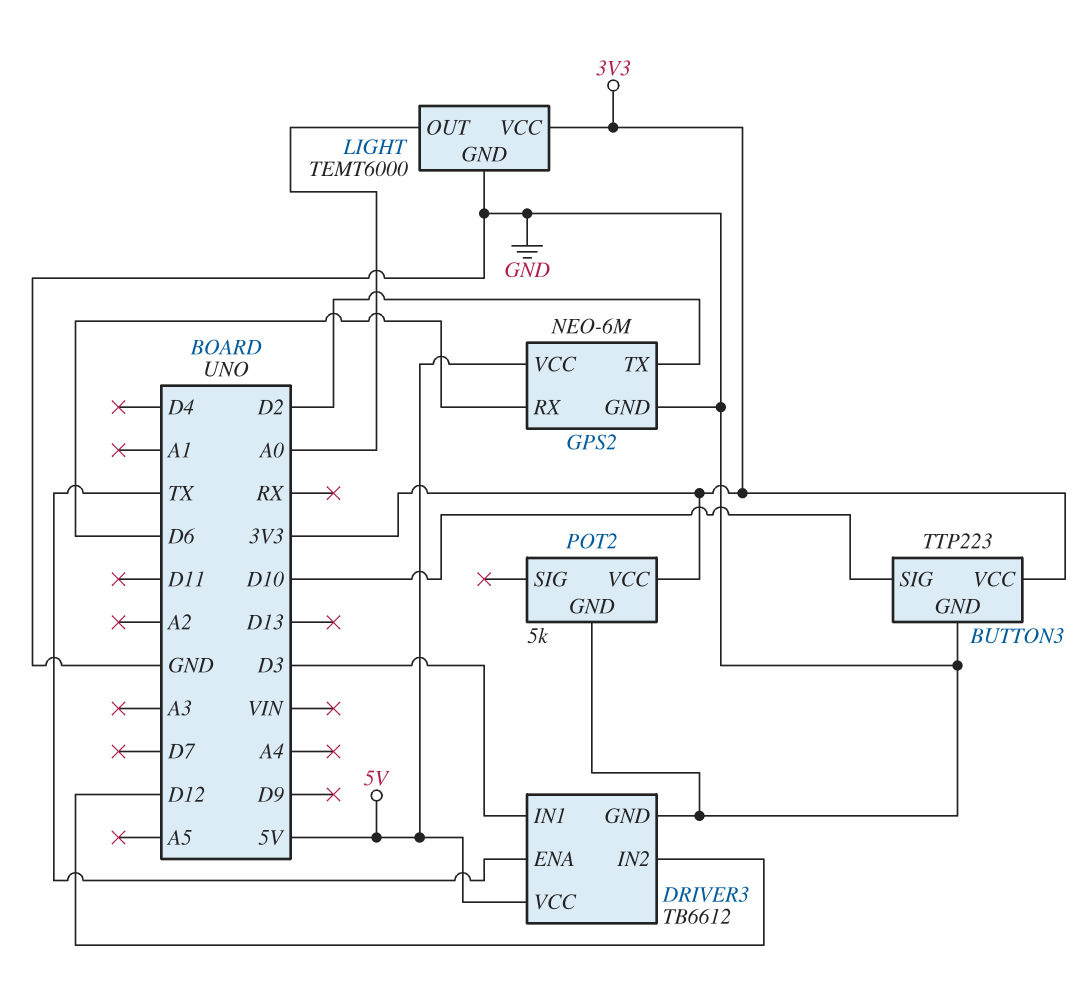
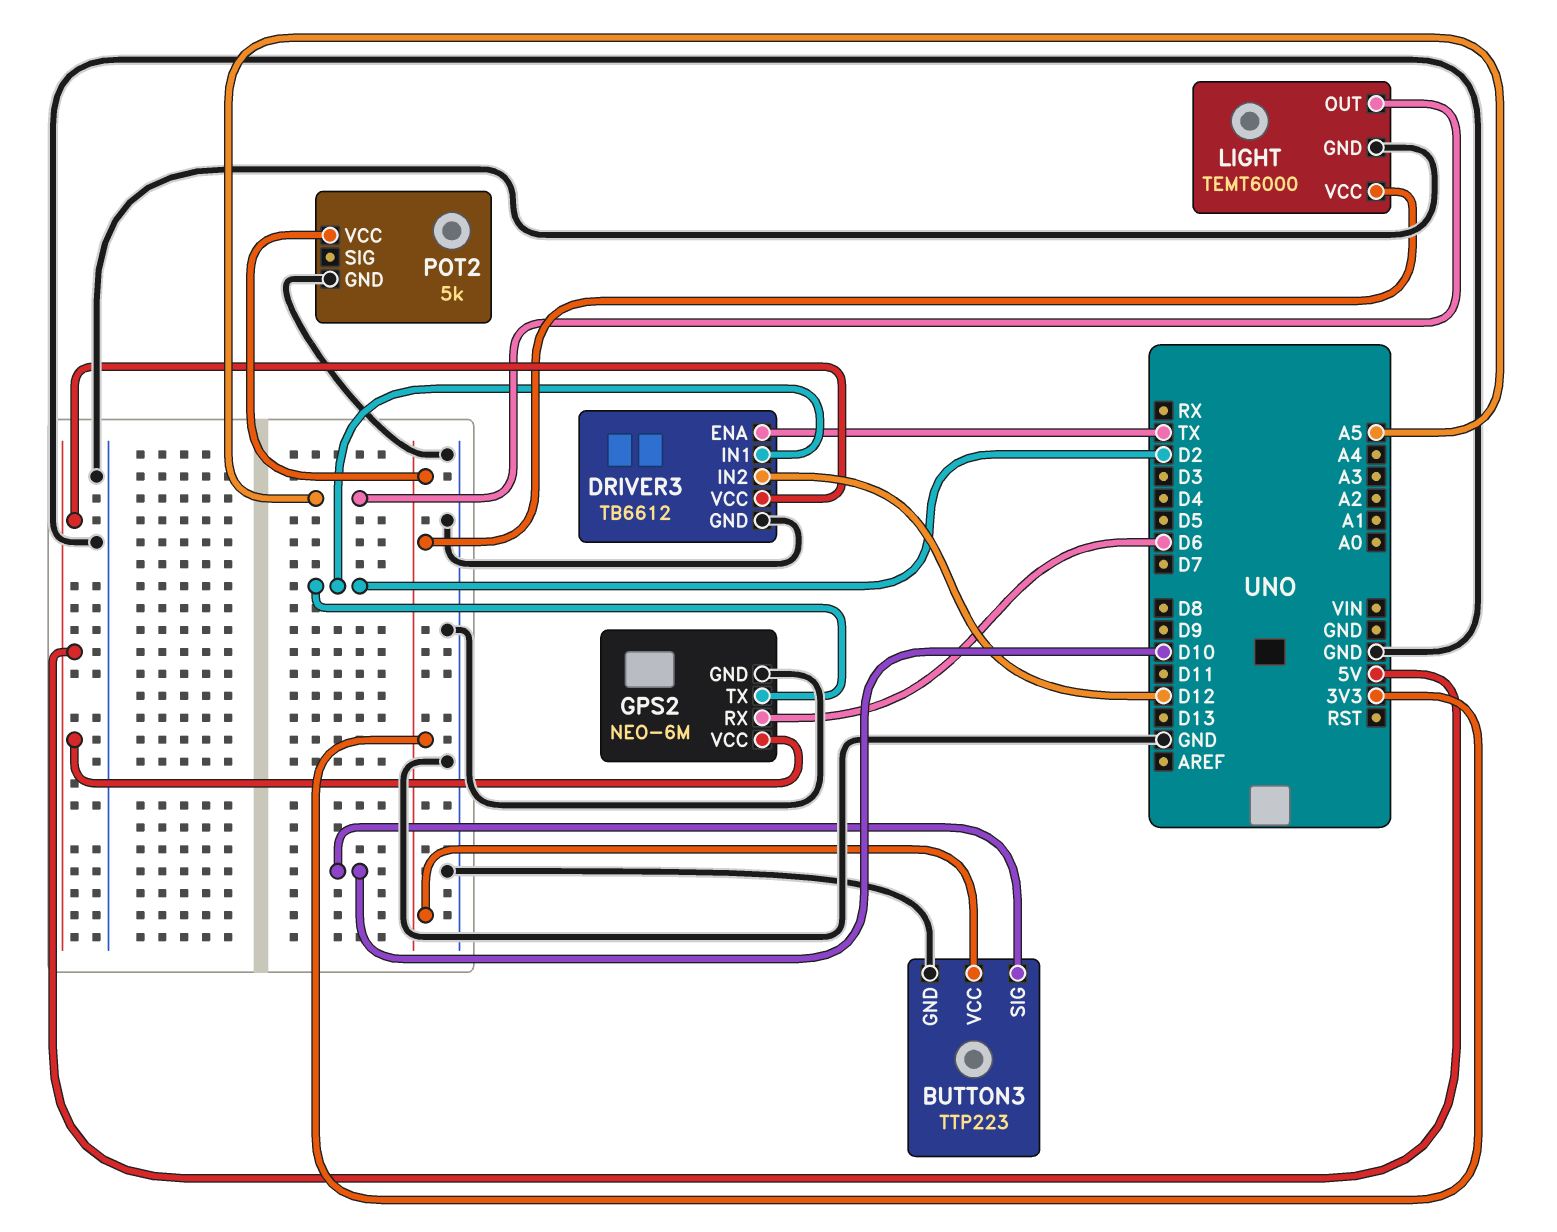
DRIVER3 pin IN1: D3 -> D2
LIGHT pin OUT: A0 -> A5

